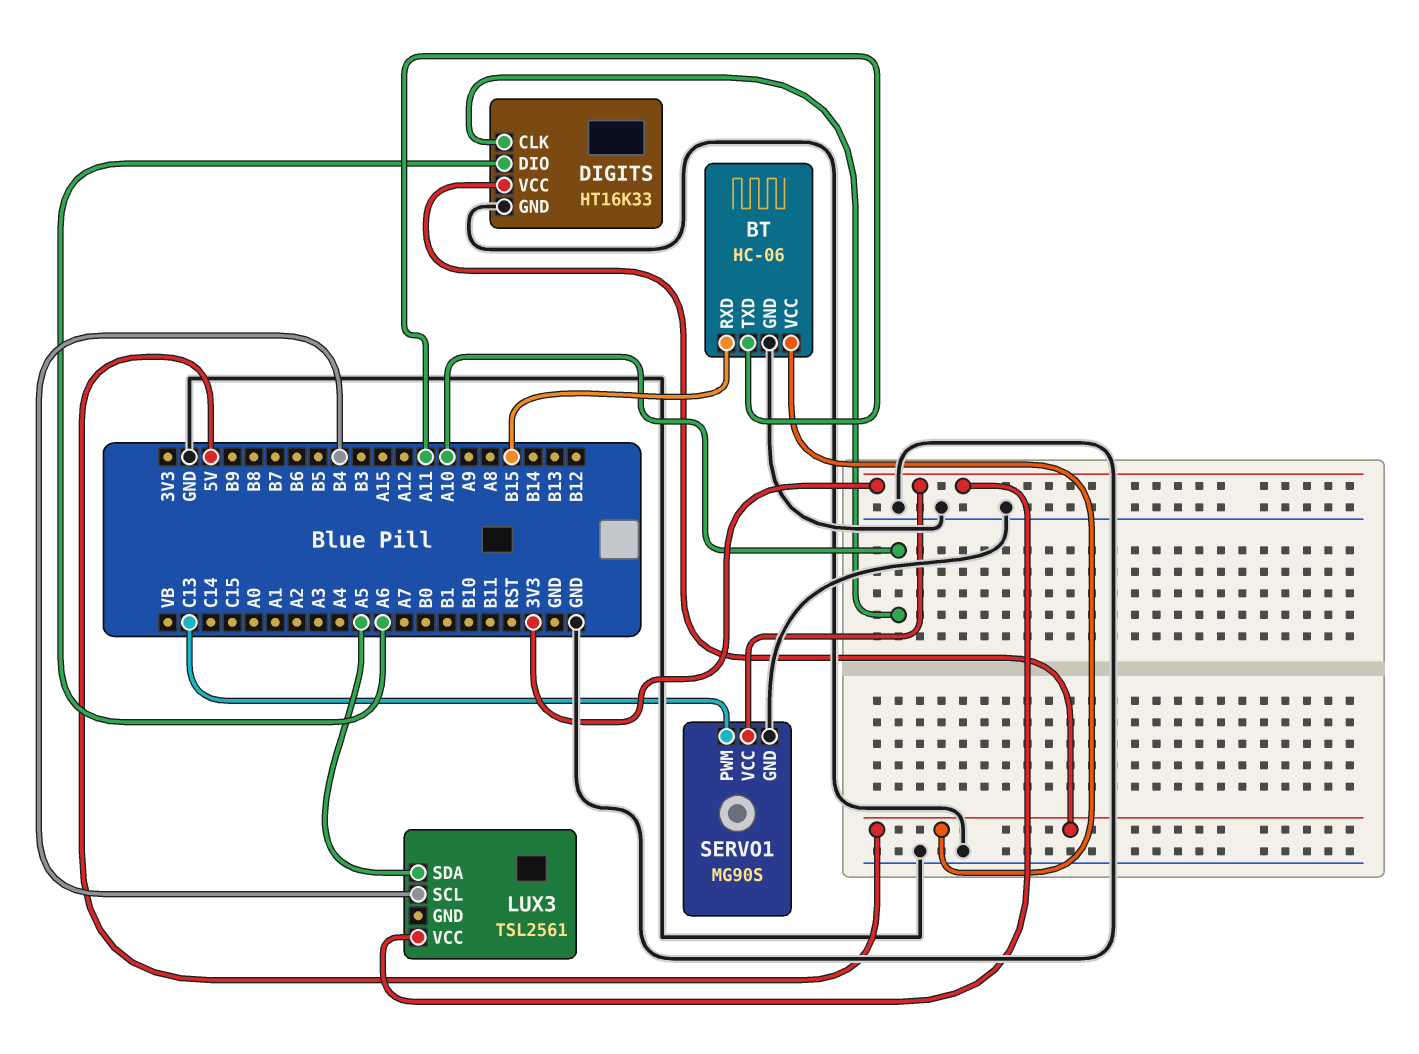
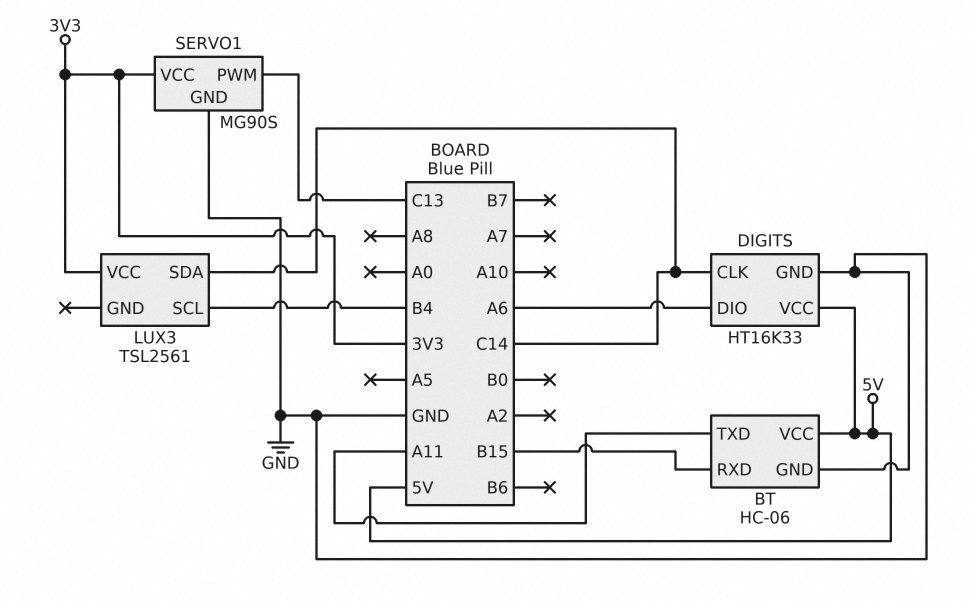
DIGITS pin CLK: A10 -> C14
LUX3 pin SDA: A5 -> C14

